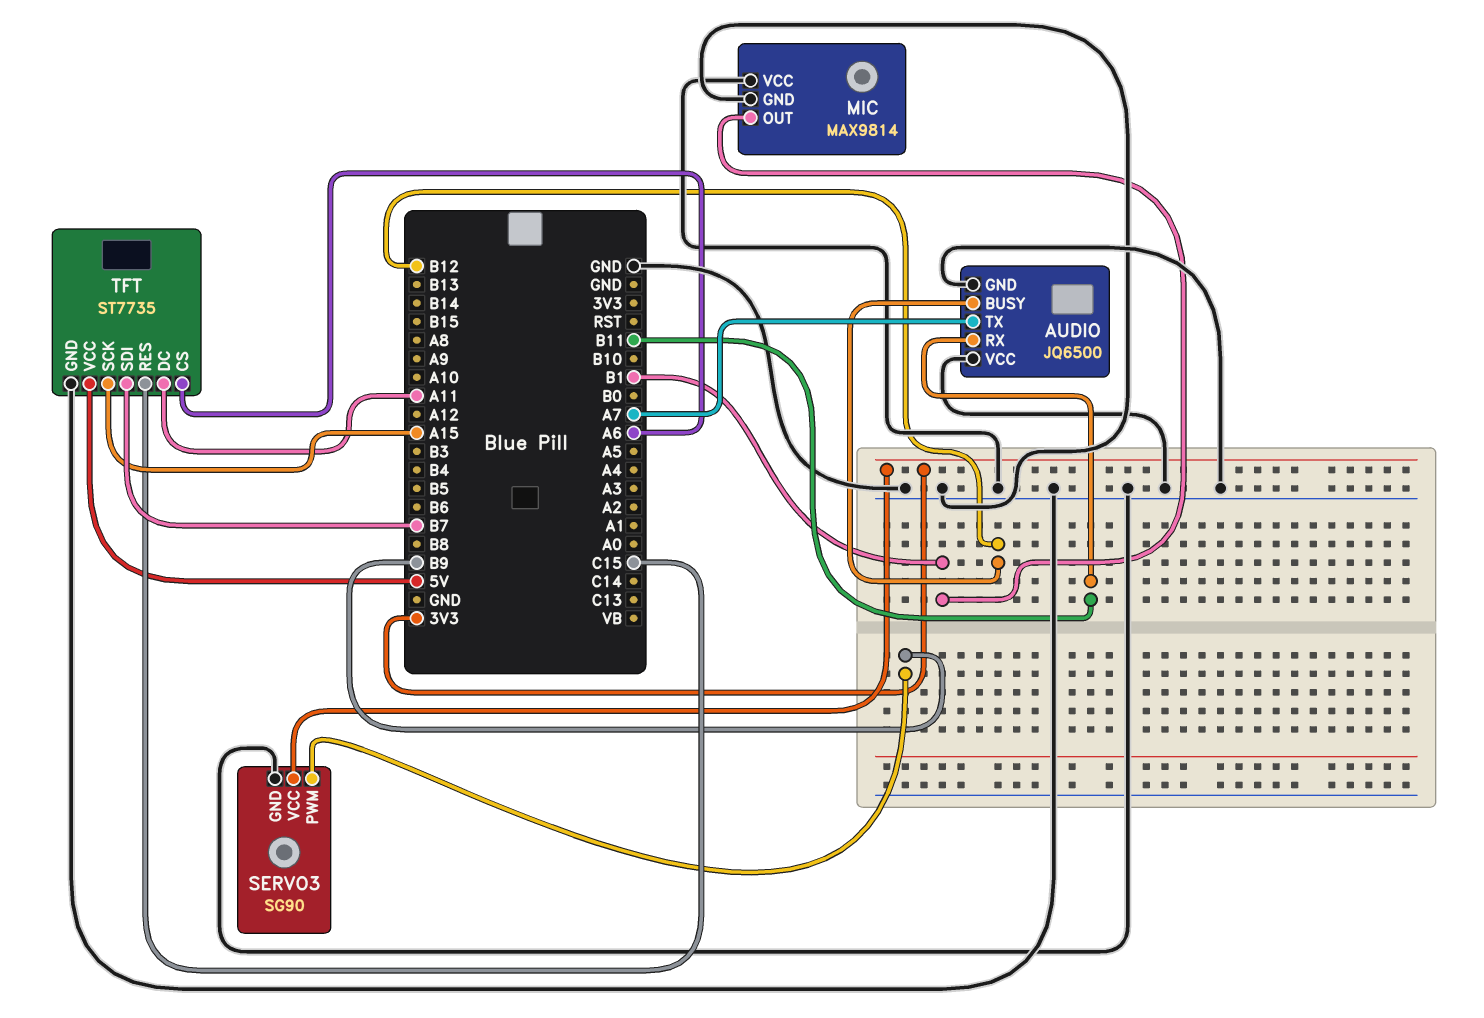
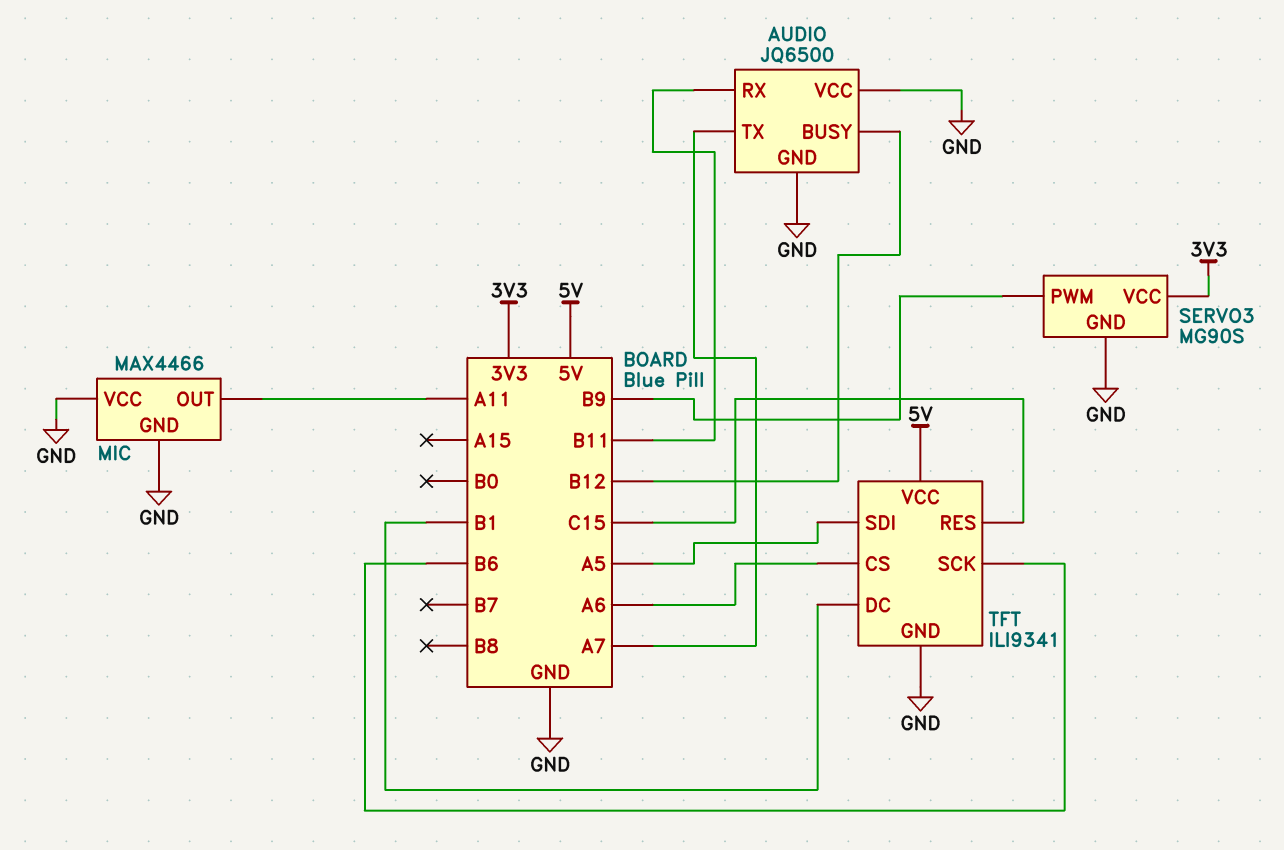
MIC: MAX9814 -> MAX4466
MIC pin OUT: B1 -> A11
SERVO3: SG90 -> MG90S
TFT: ST7735 -> ILI9341
TFT pin DC: A11 -> B1
TFT pin SCK: A15 -> B6
TFT pin SDI: B7 -> A5

